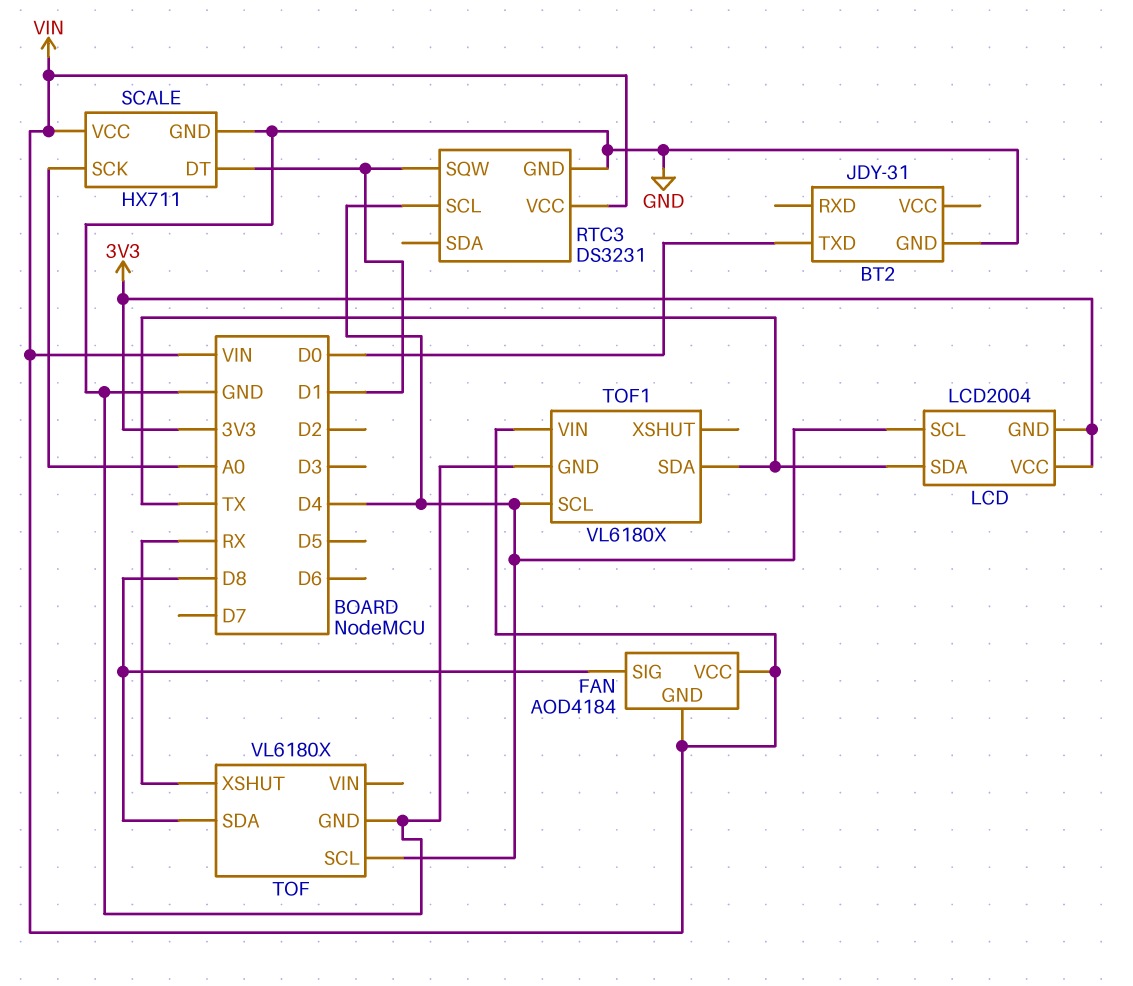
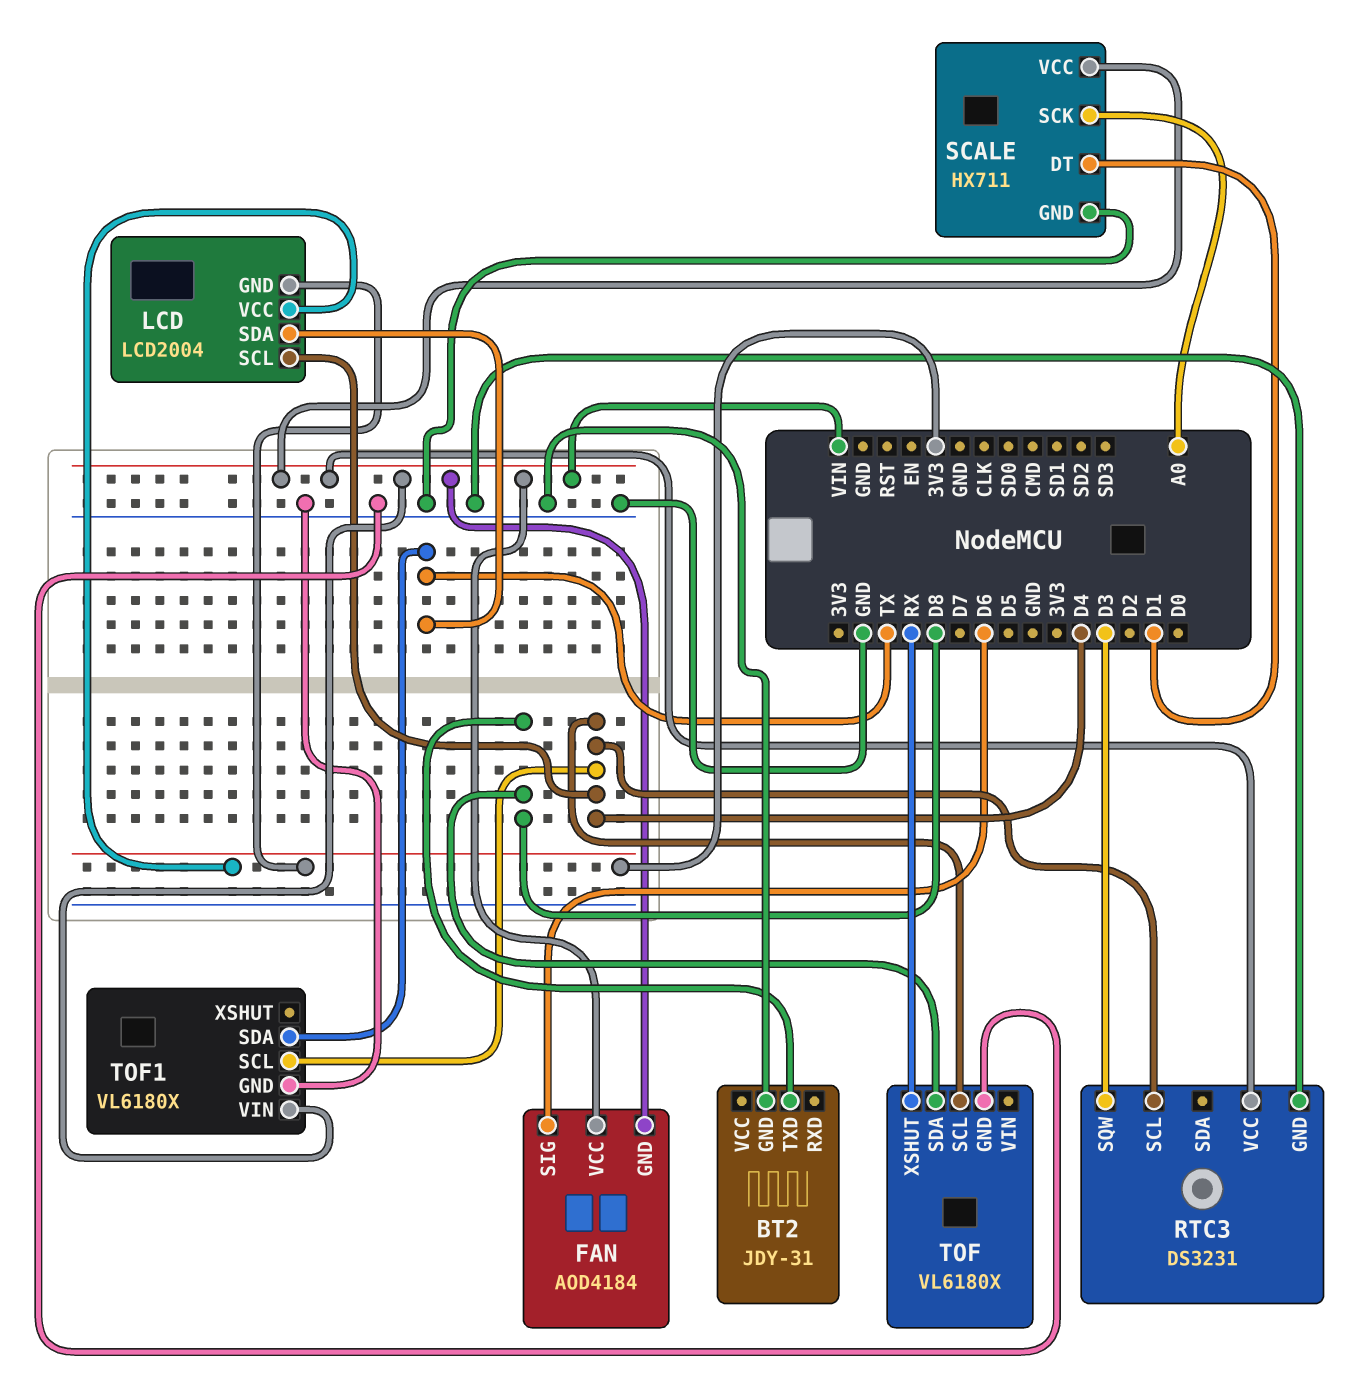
BT2 pin TXD: D0 -> D8
FAN pin SIG: D8 -> D6
RTC3 pin SQW: D1 -> D3

